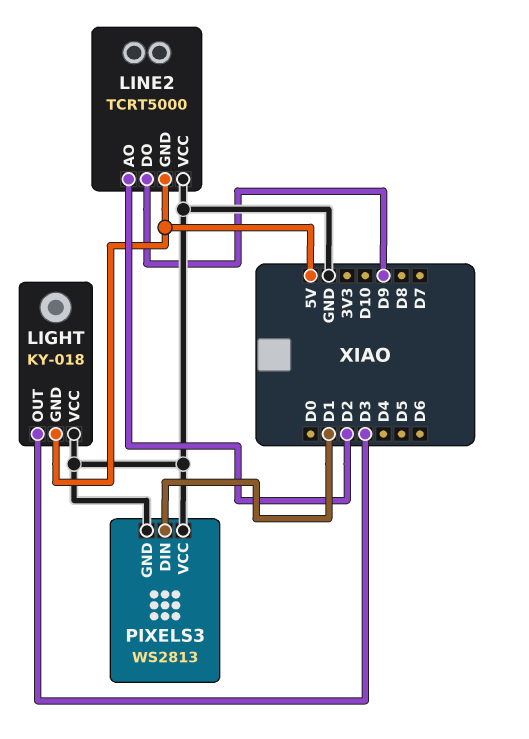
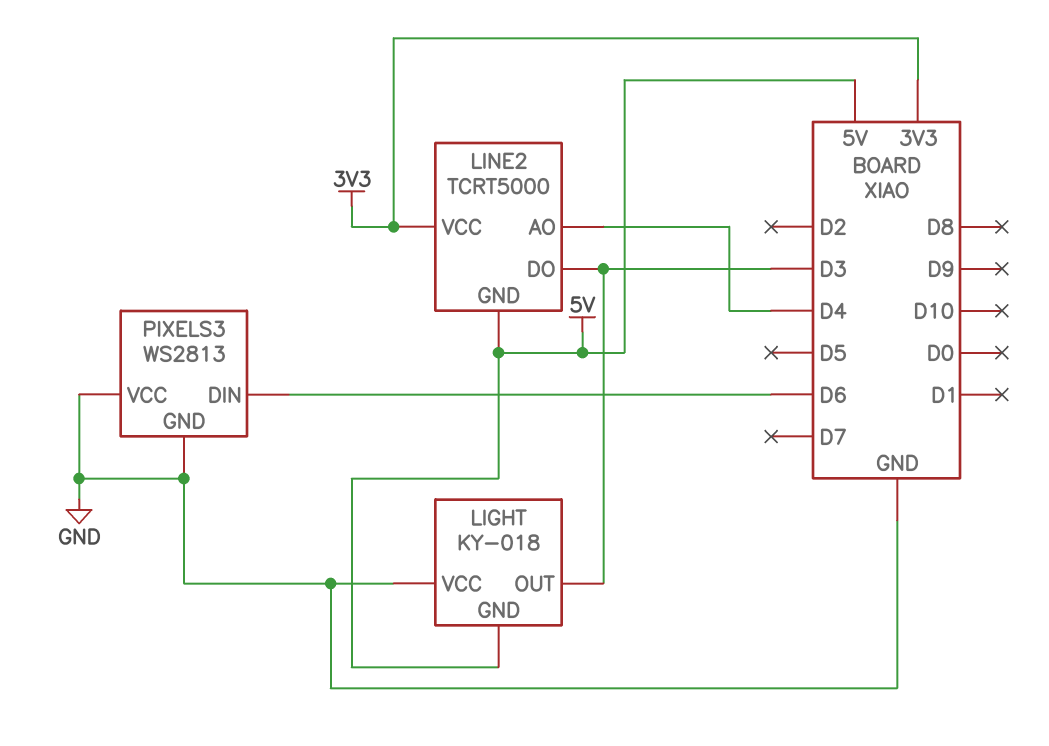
LINE2 pin AO: D2 -> D4
LINE2 pin DO: D9 -> D3
LINE2 pin VCC: GND -> 3V3
PIXELS3 pin DIN: D1 -> D6

